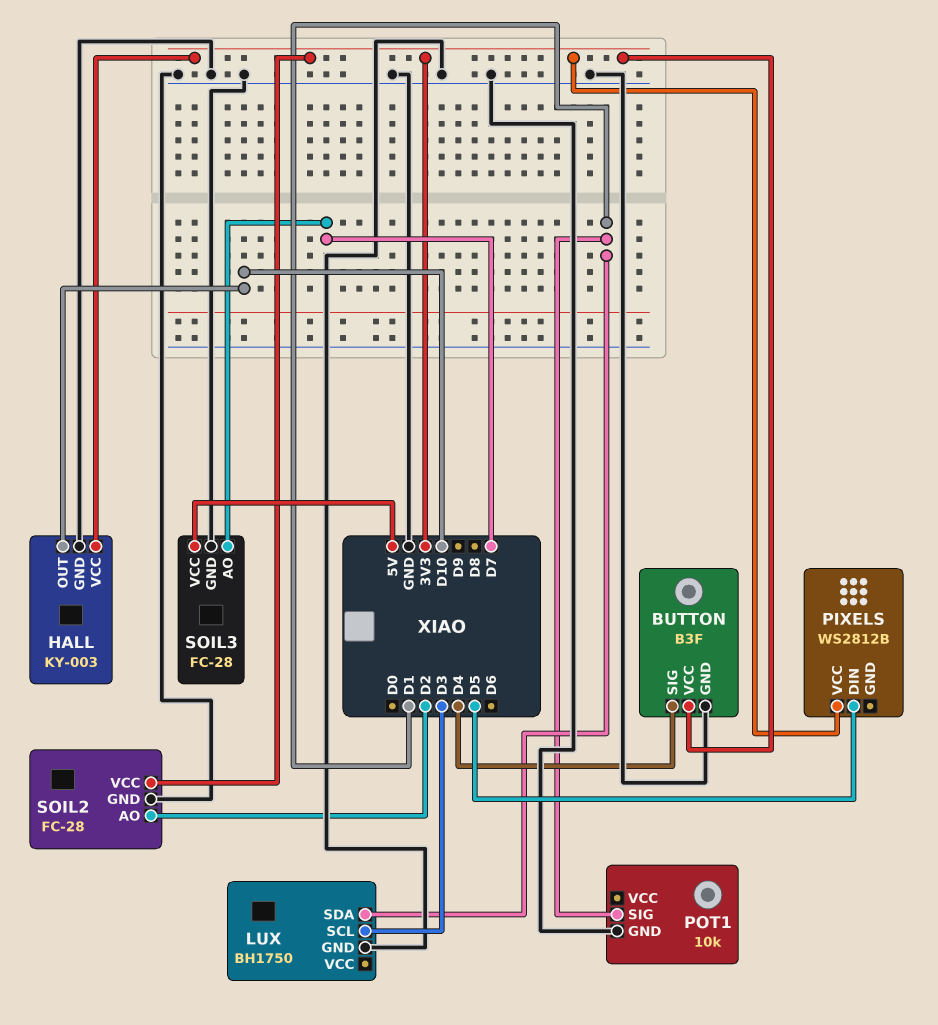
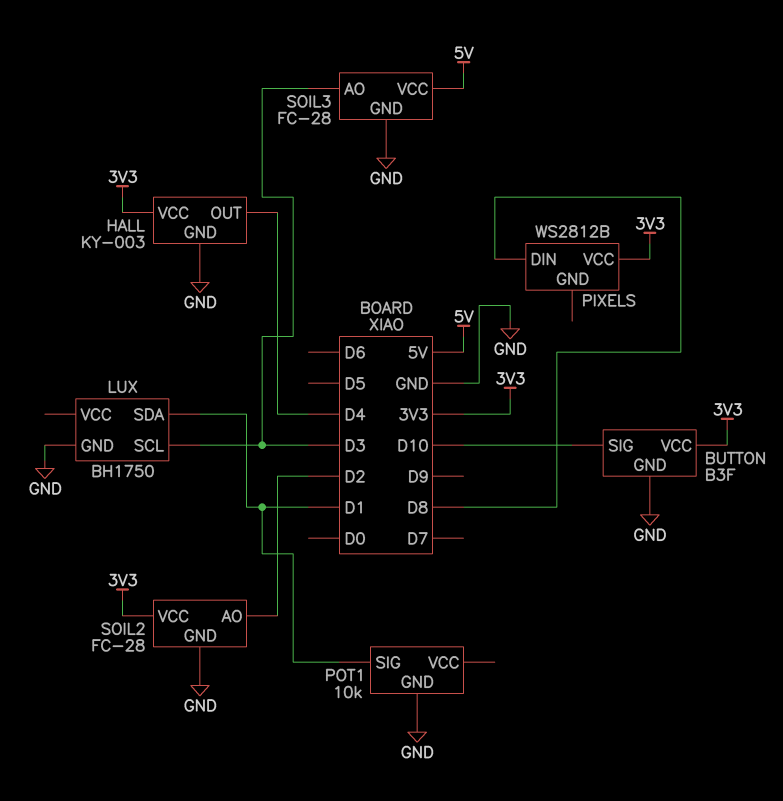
BUTTON pin SIG: D4 -> D10
HALL pin OUT: D10 -> D4
PIXELS pin DIN: D5 -> D8
SOIL3 pin AO: D7 -> D3

